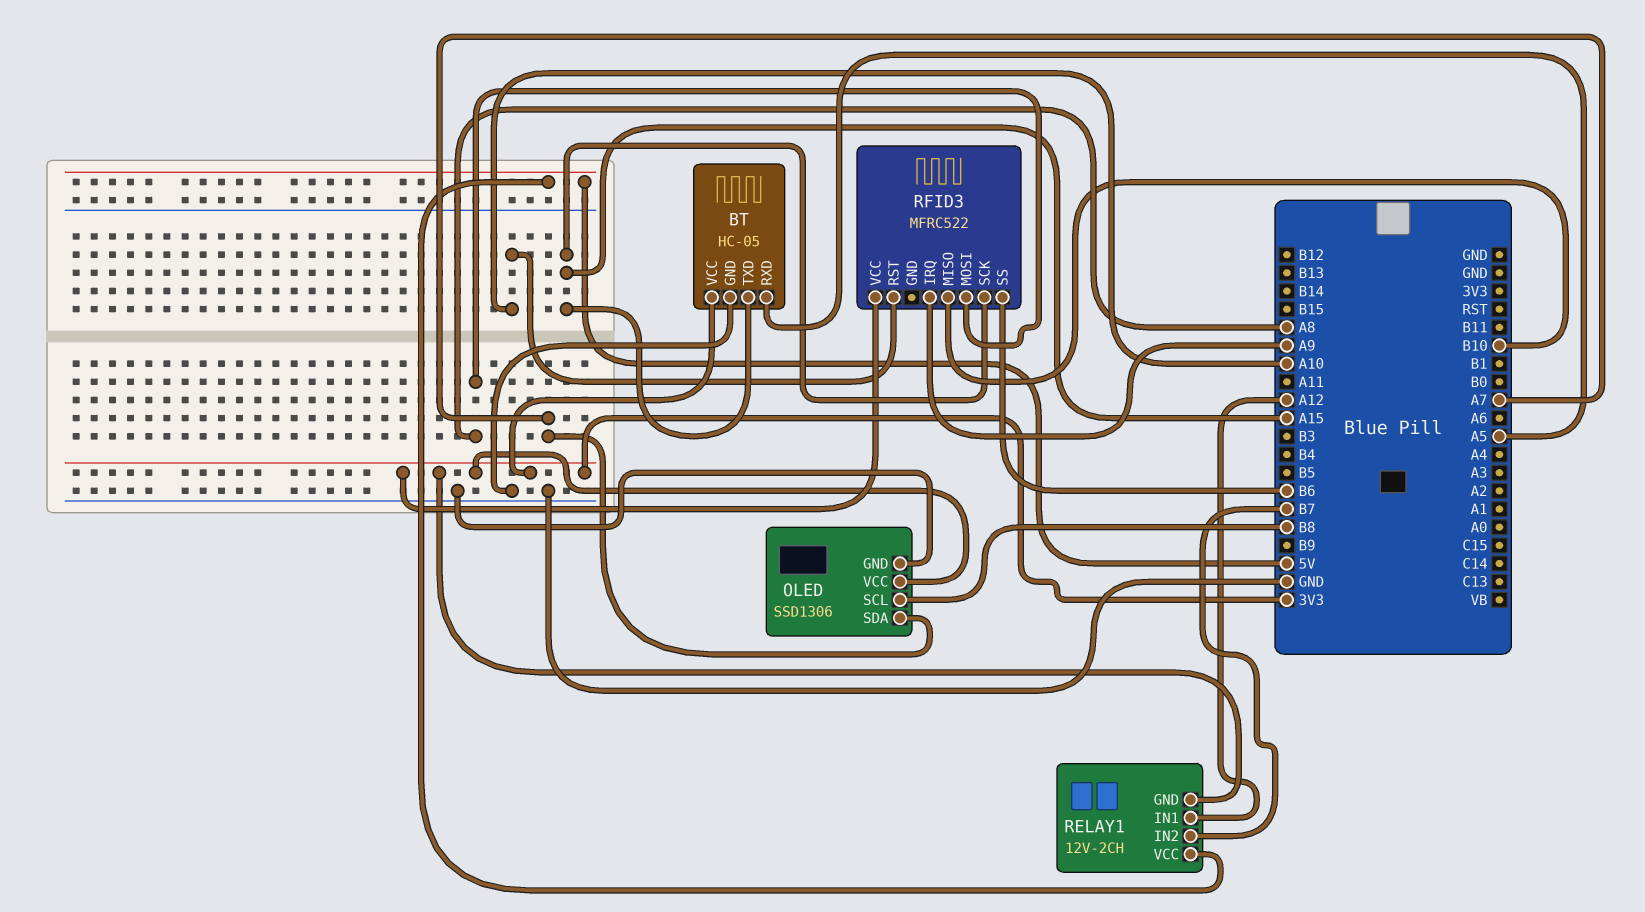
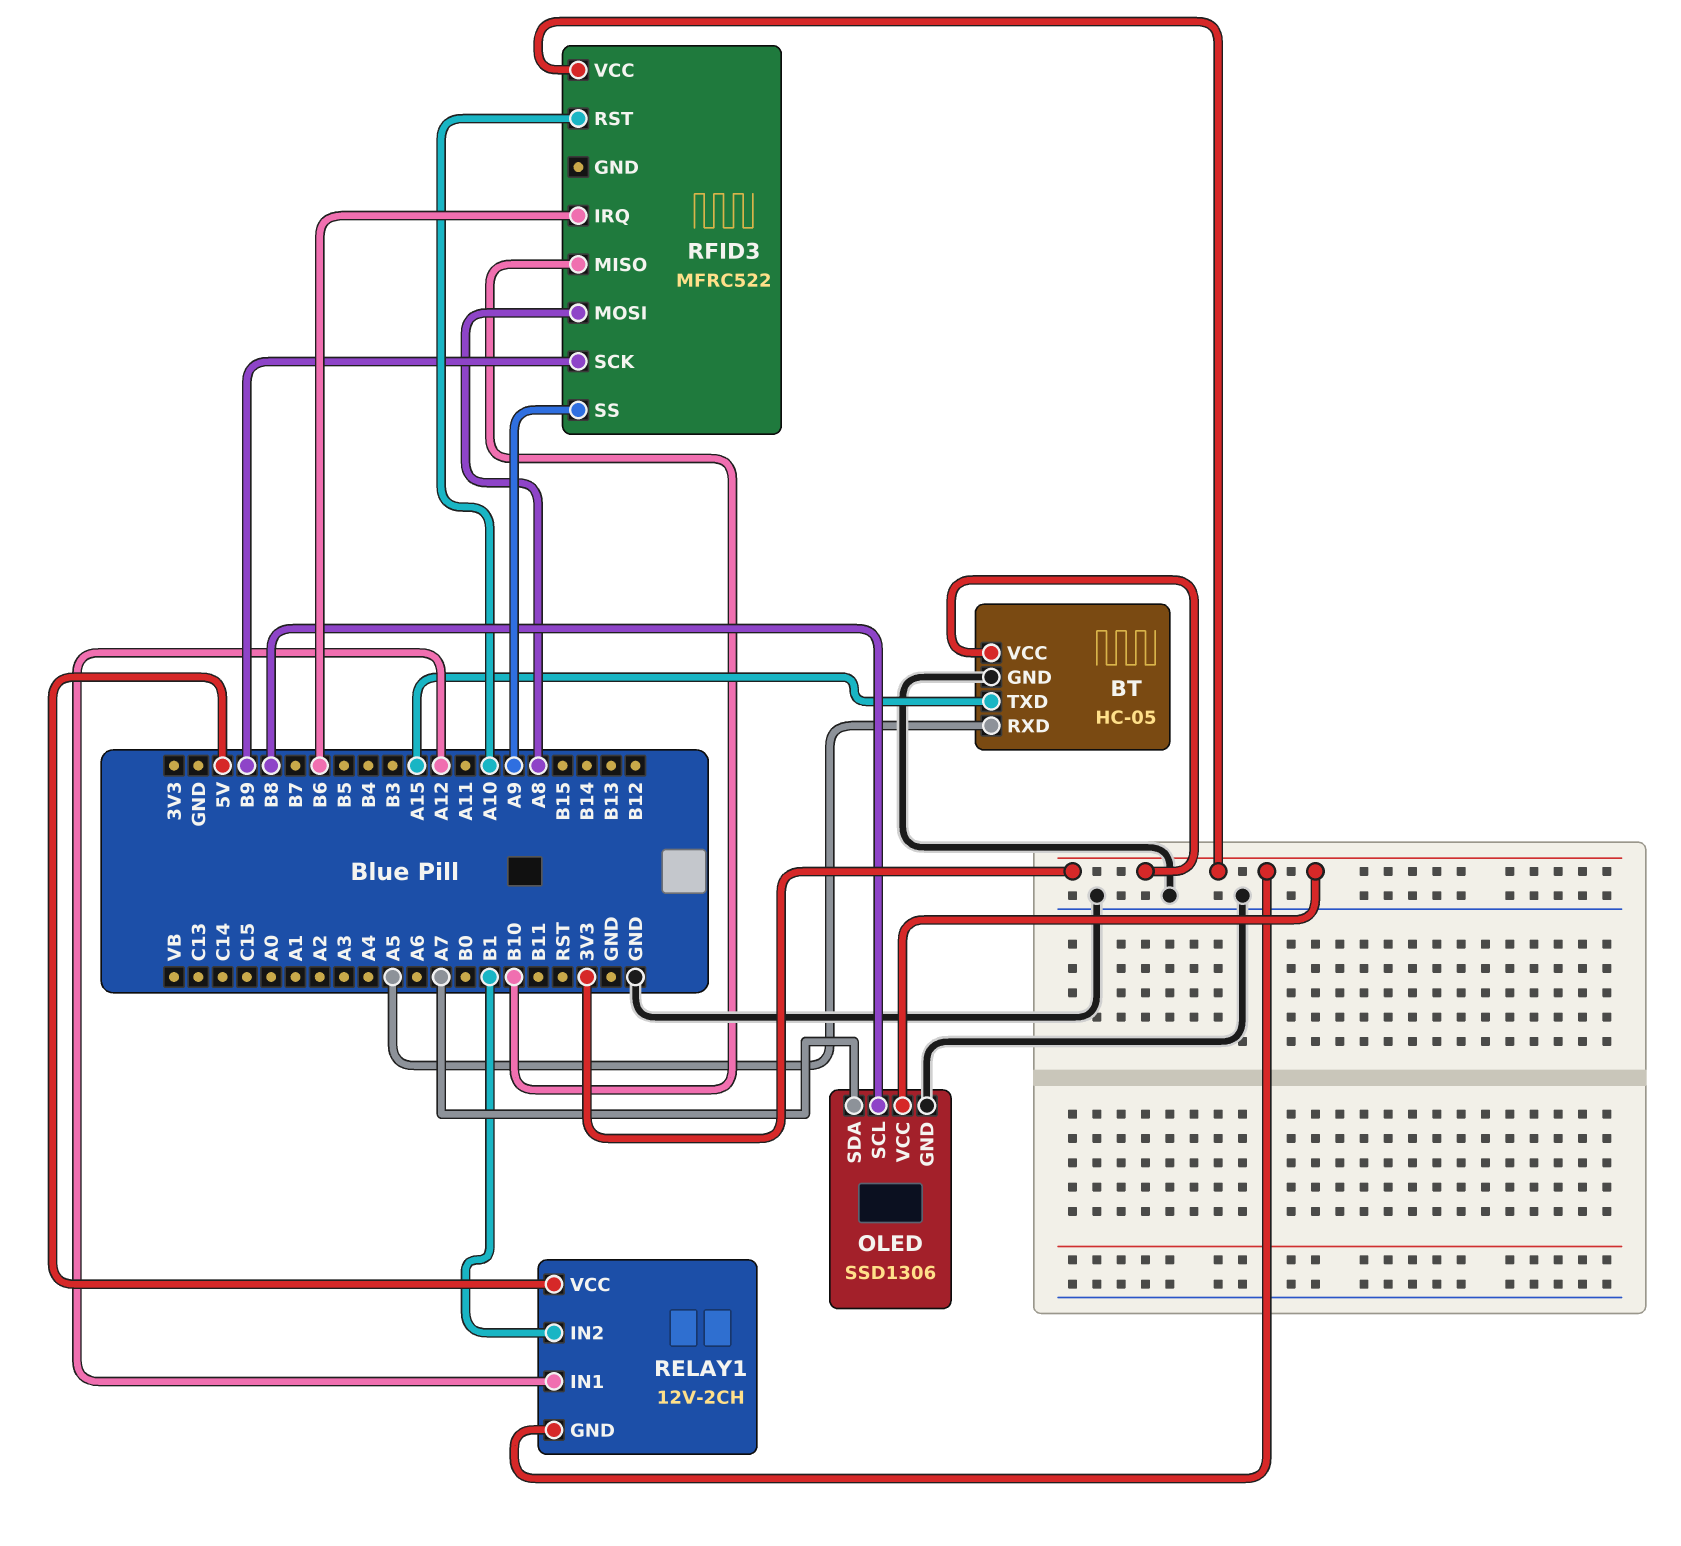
RELAY1 pin IN2: B7 -> B1
RFID3 pin IRQ: A9 -> B6
RFID3 pin SCK: A15 -> B9
RFID3 pin SS: B6 -> A9

